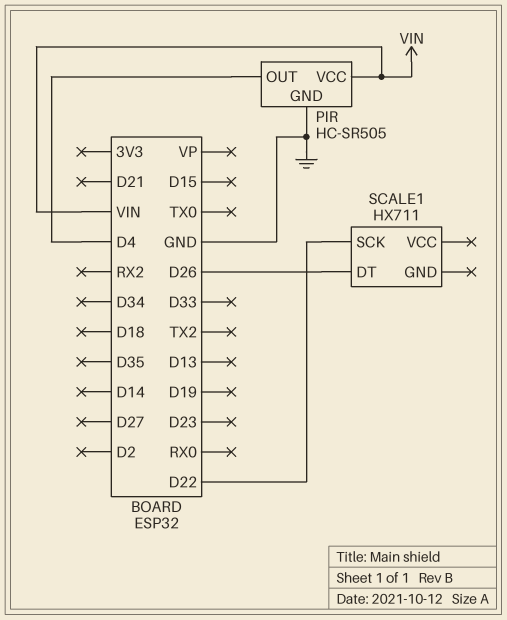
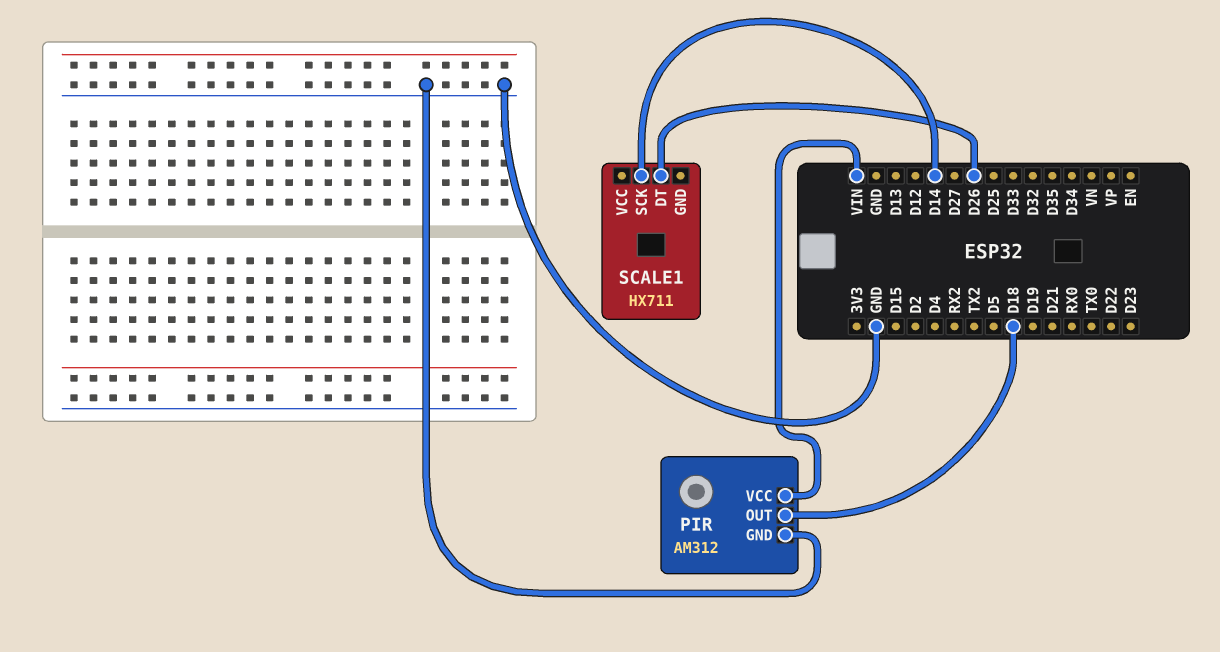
PIR: HC-SR505 -> AM312
PIR pin OUT: D4 -> D18
SCALE1 pin SCK: D22 -> D14

